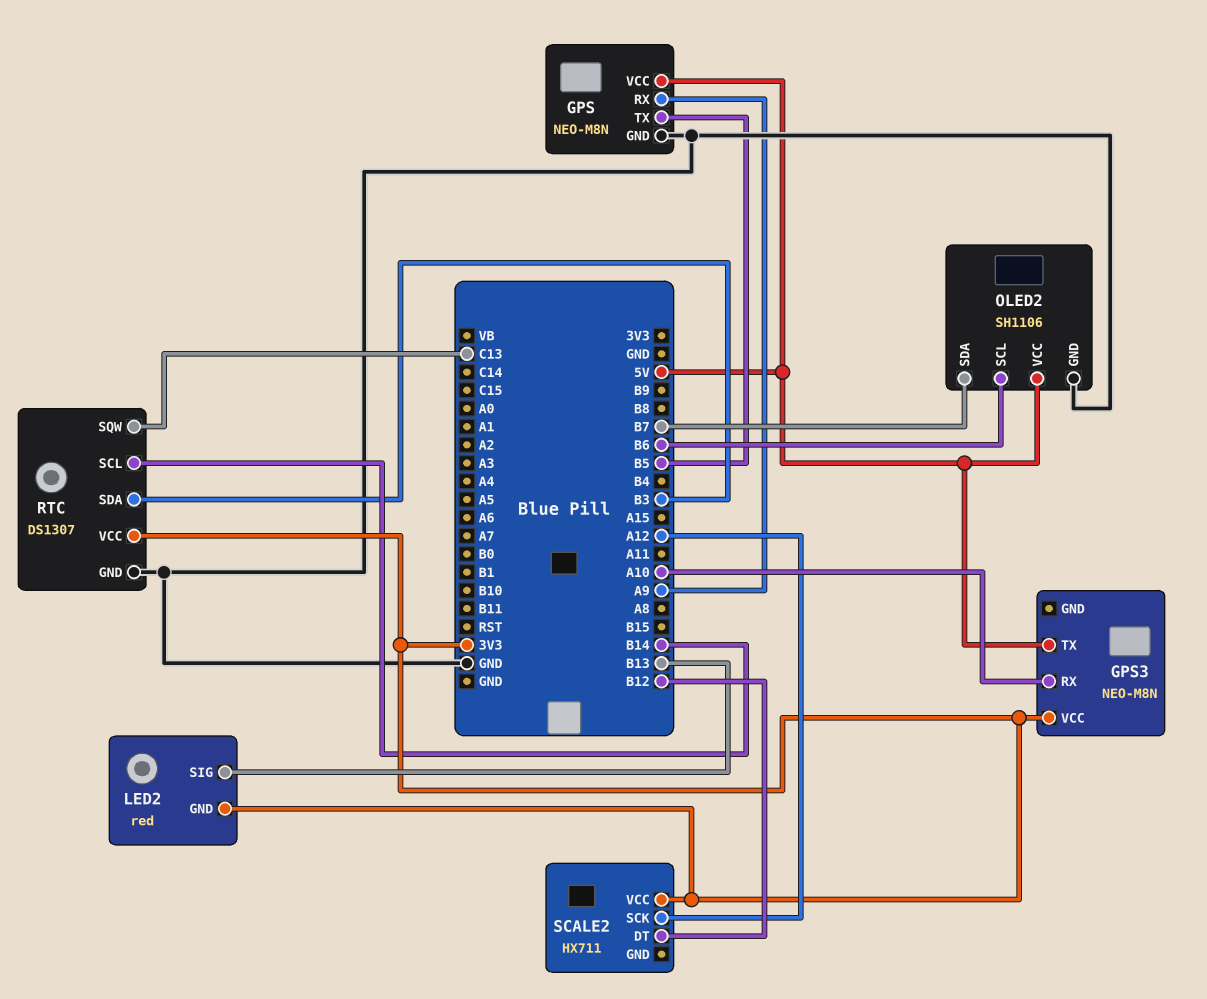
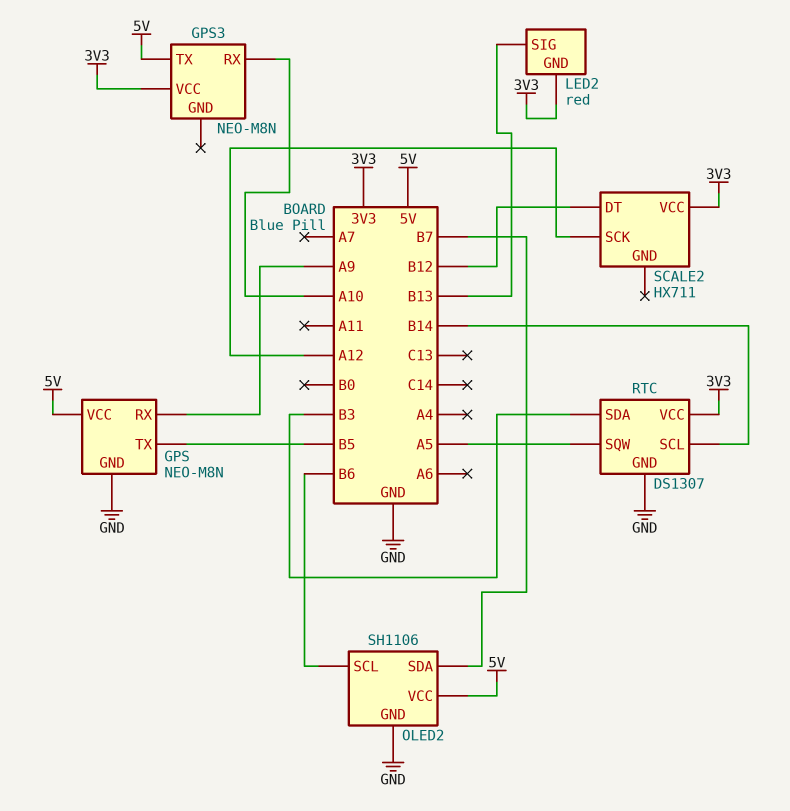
RTC pin SQW: C13 -> A5

